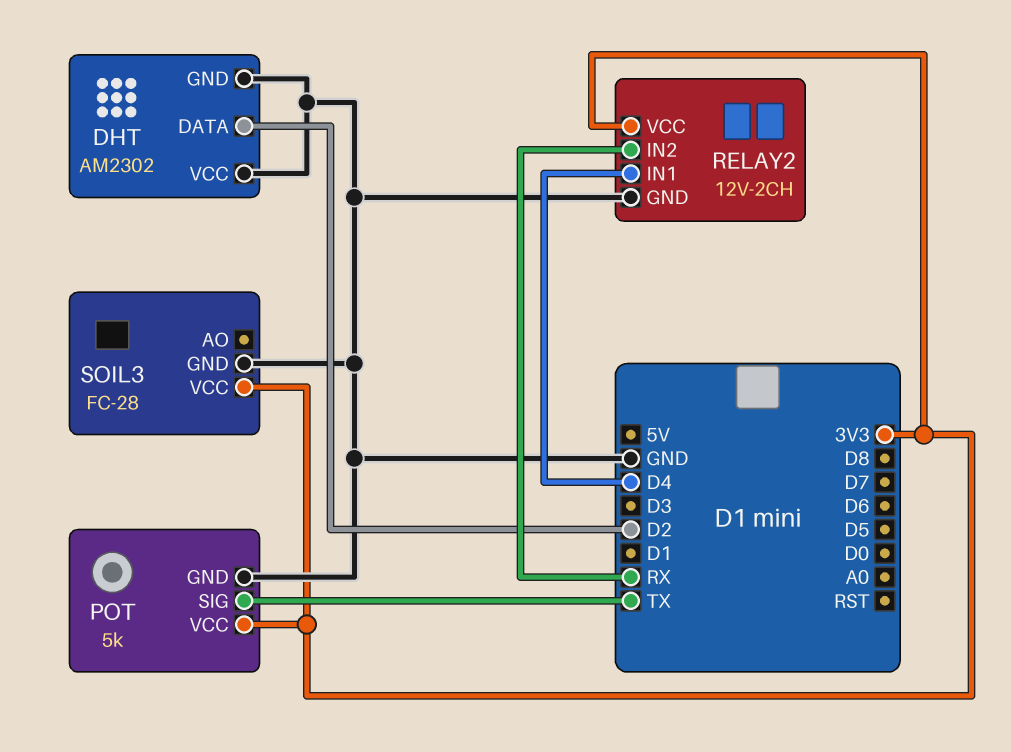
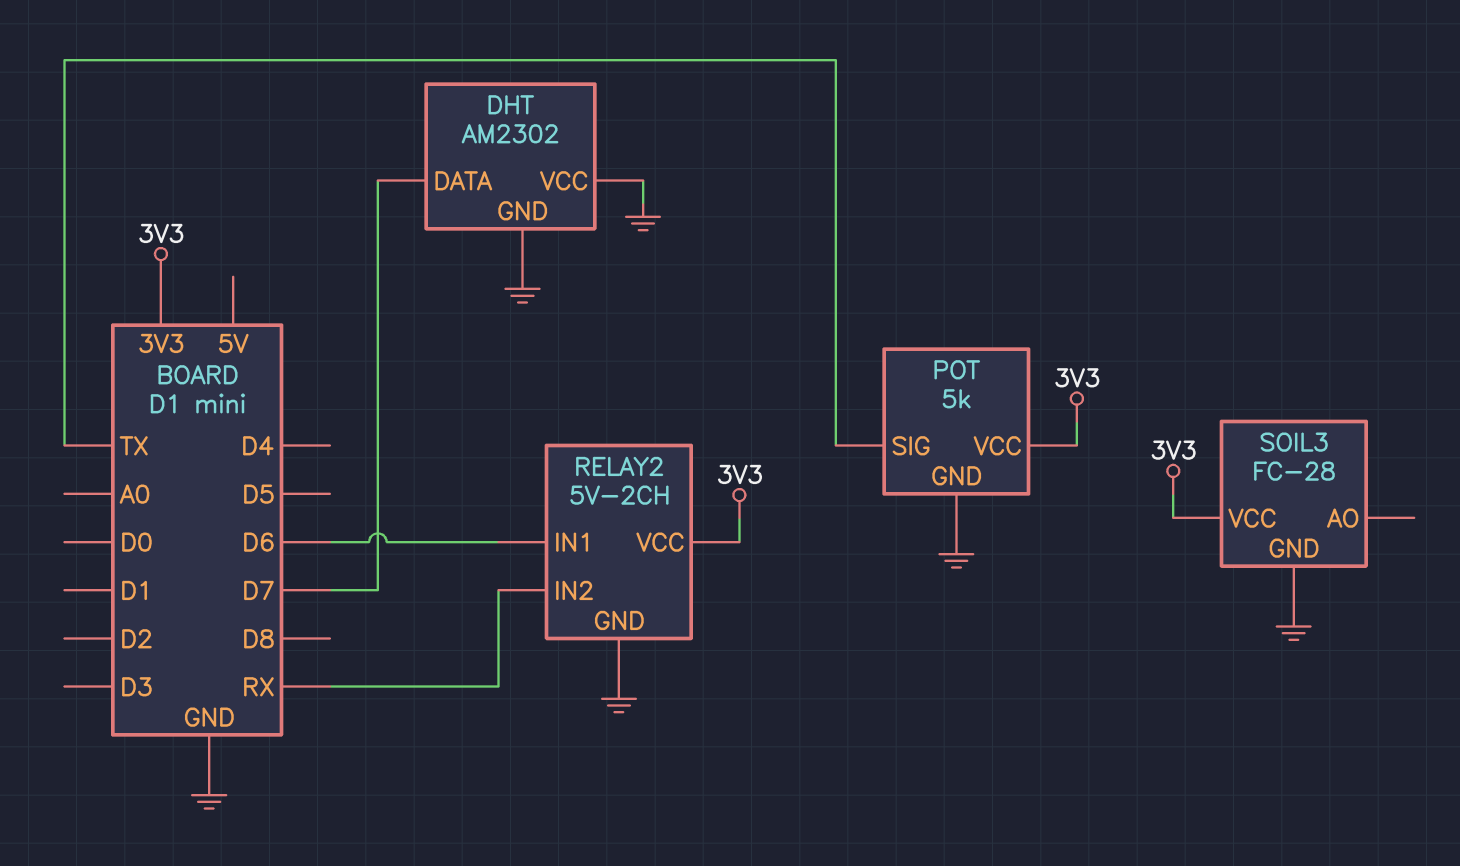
DHT pin DATA: D2 -> D7
RELAY2: 12V-2CH -> 5V-2CH
RELAY2 pin IN1: D4 -> D6

